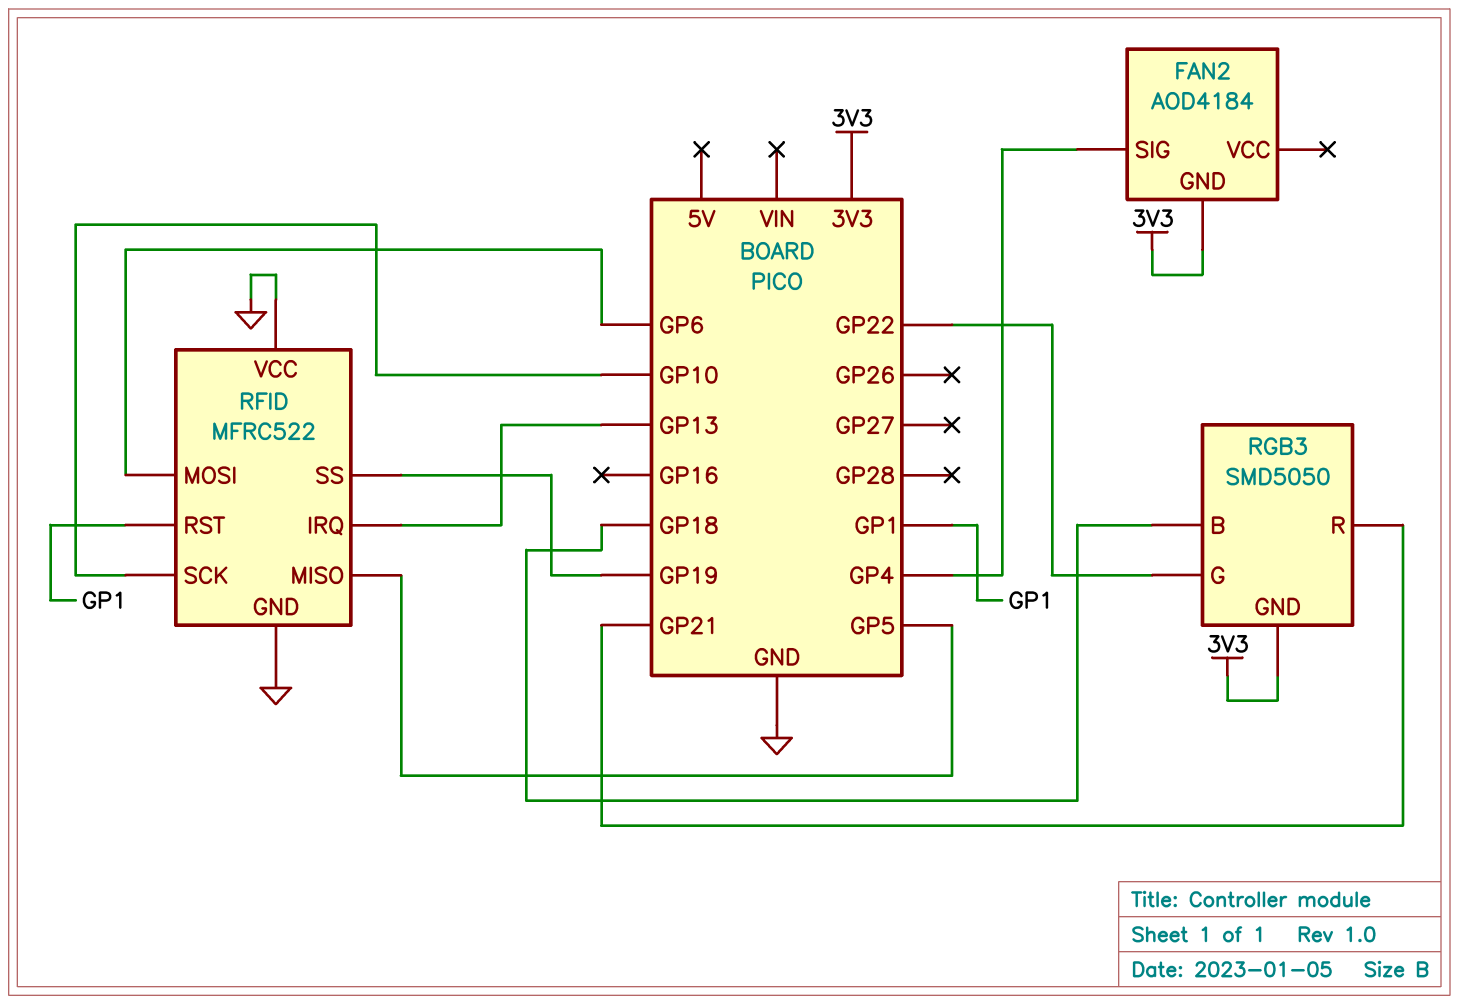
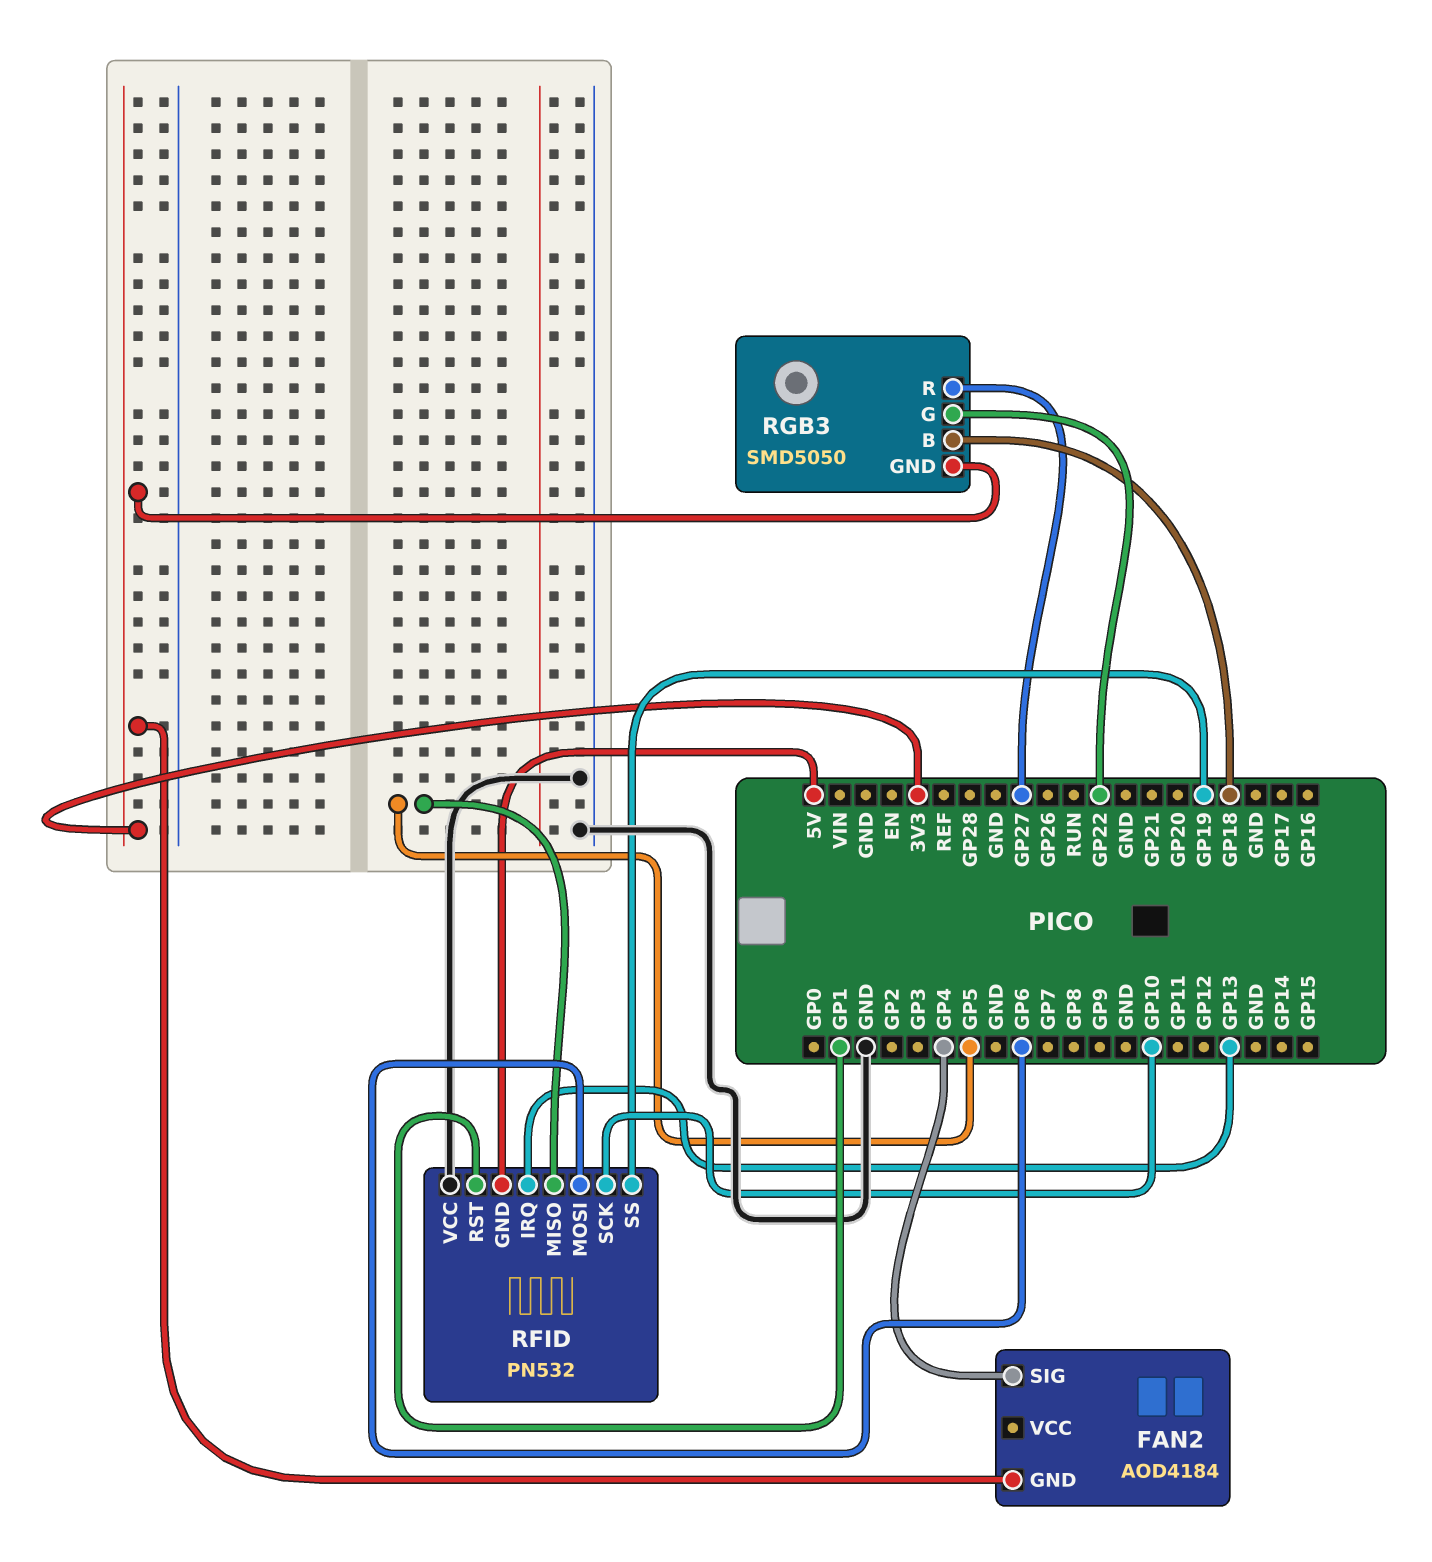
RFID: MFRC522 -> PN532
RFID pin GND: GND -> 5V
RGB3 pin R: GP21 -> GP27

